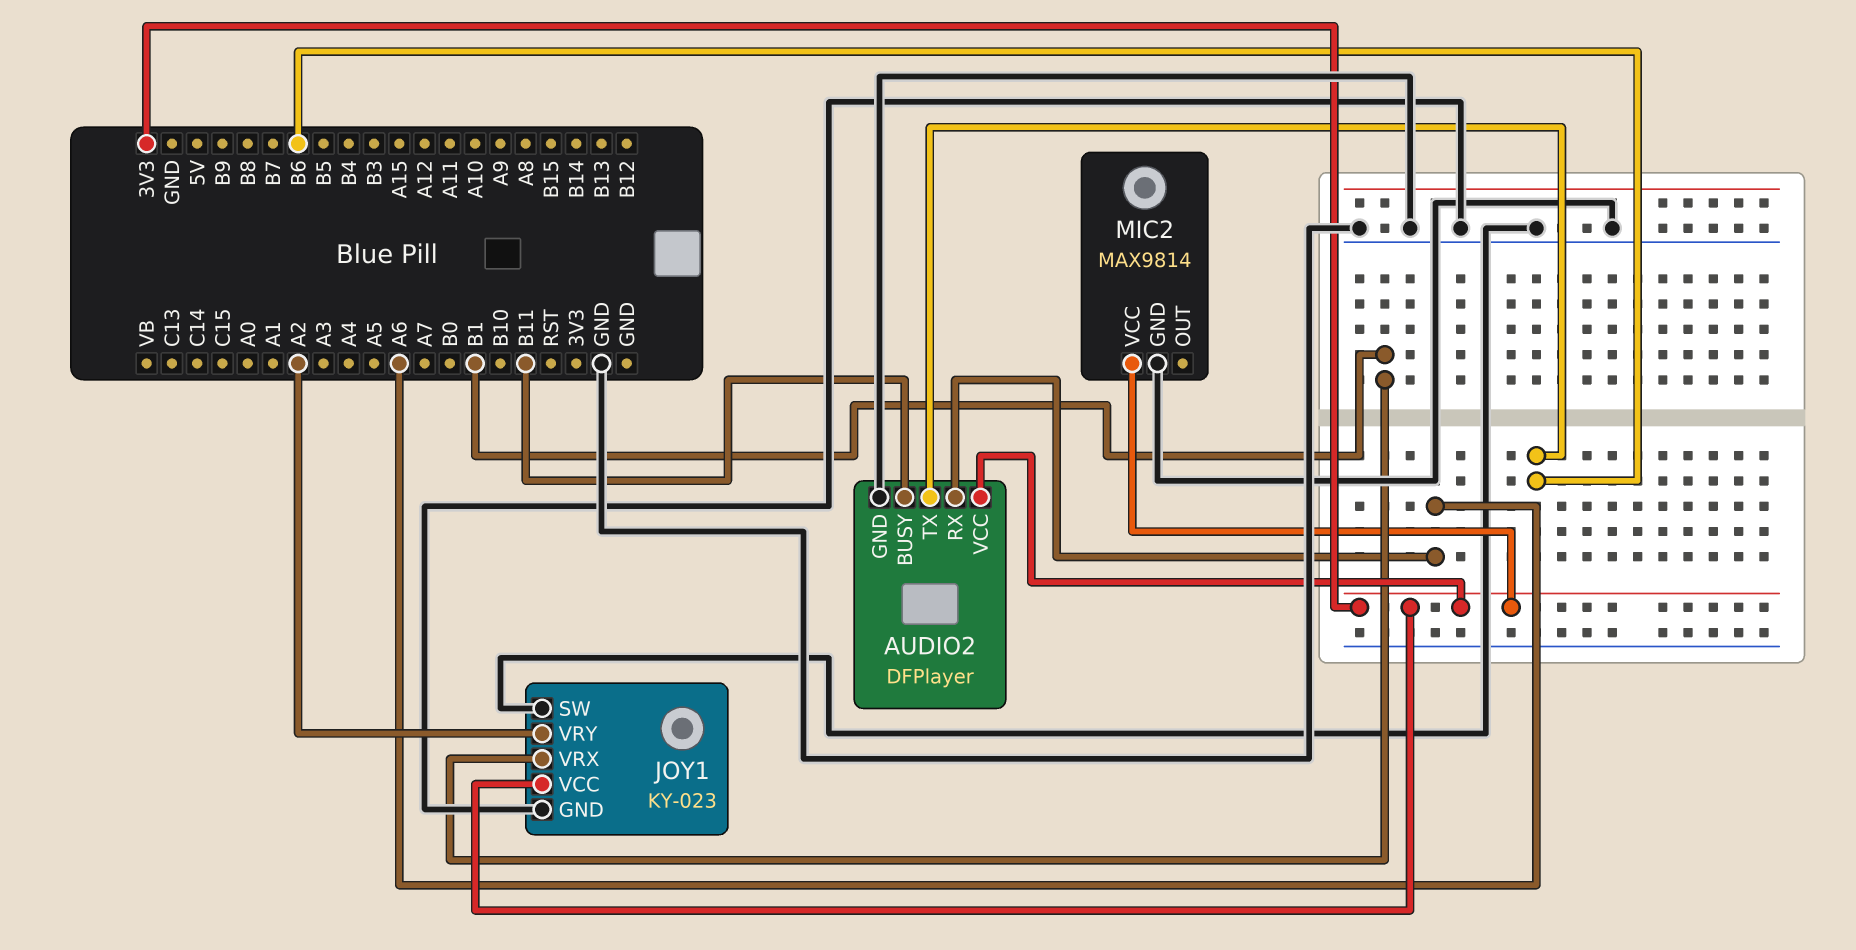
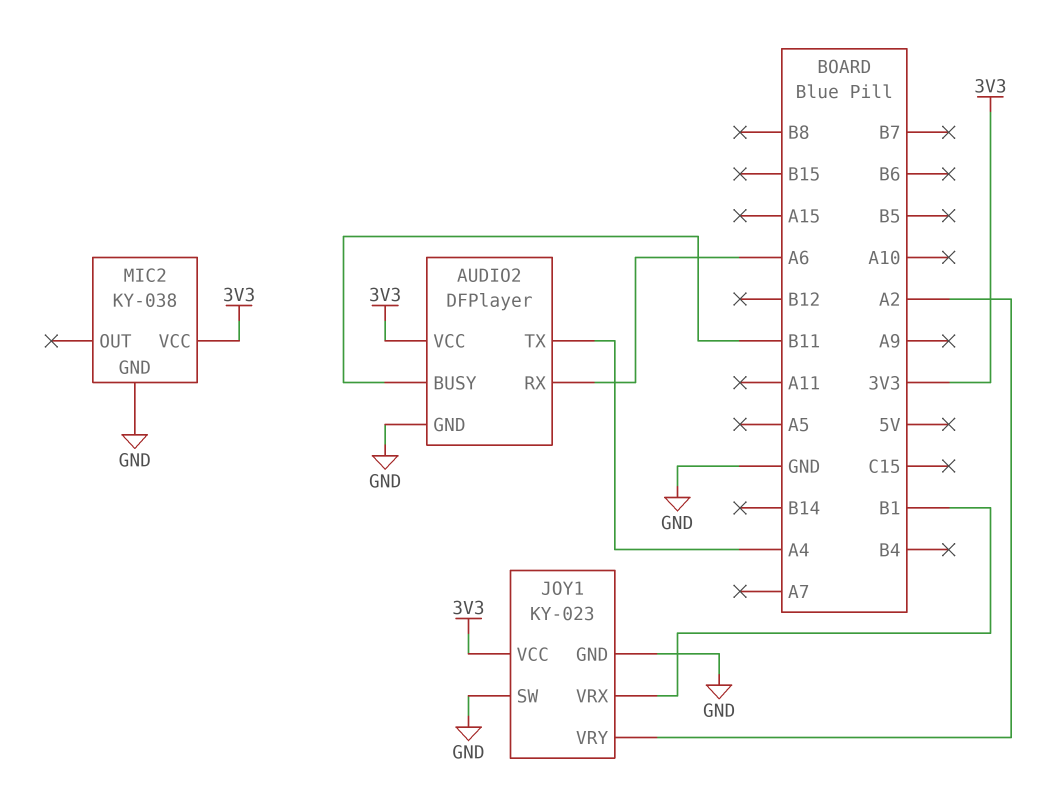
AUDIO2 pin TX: B6 -> A4
MIC2: MAX9814 -> KY-038

